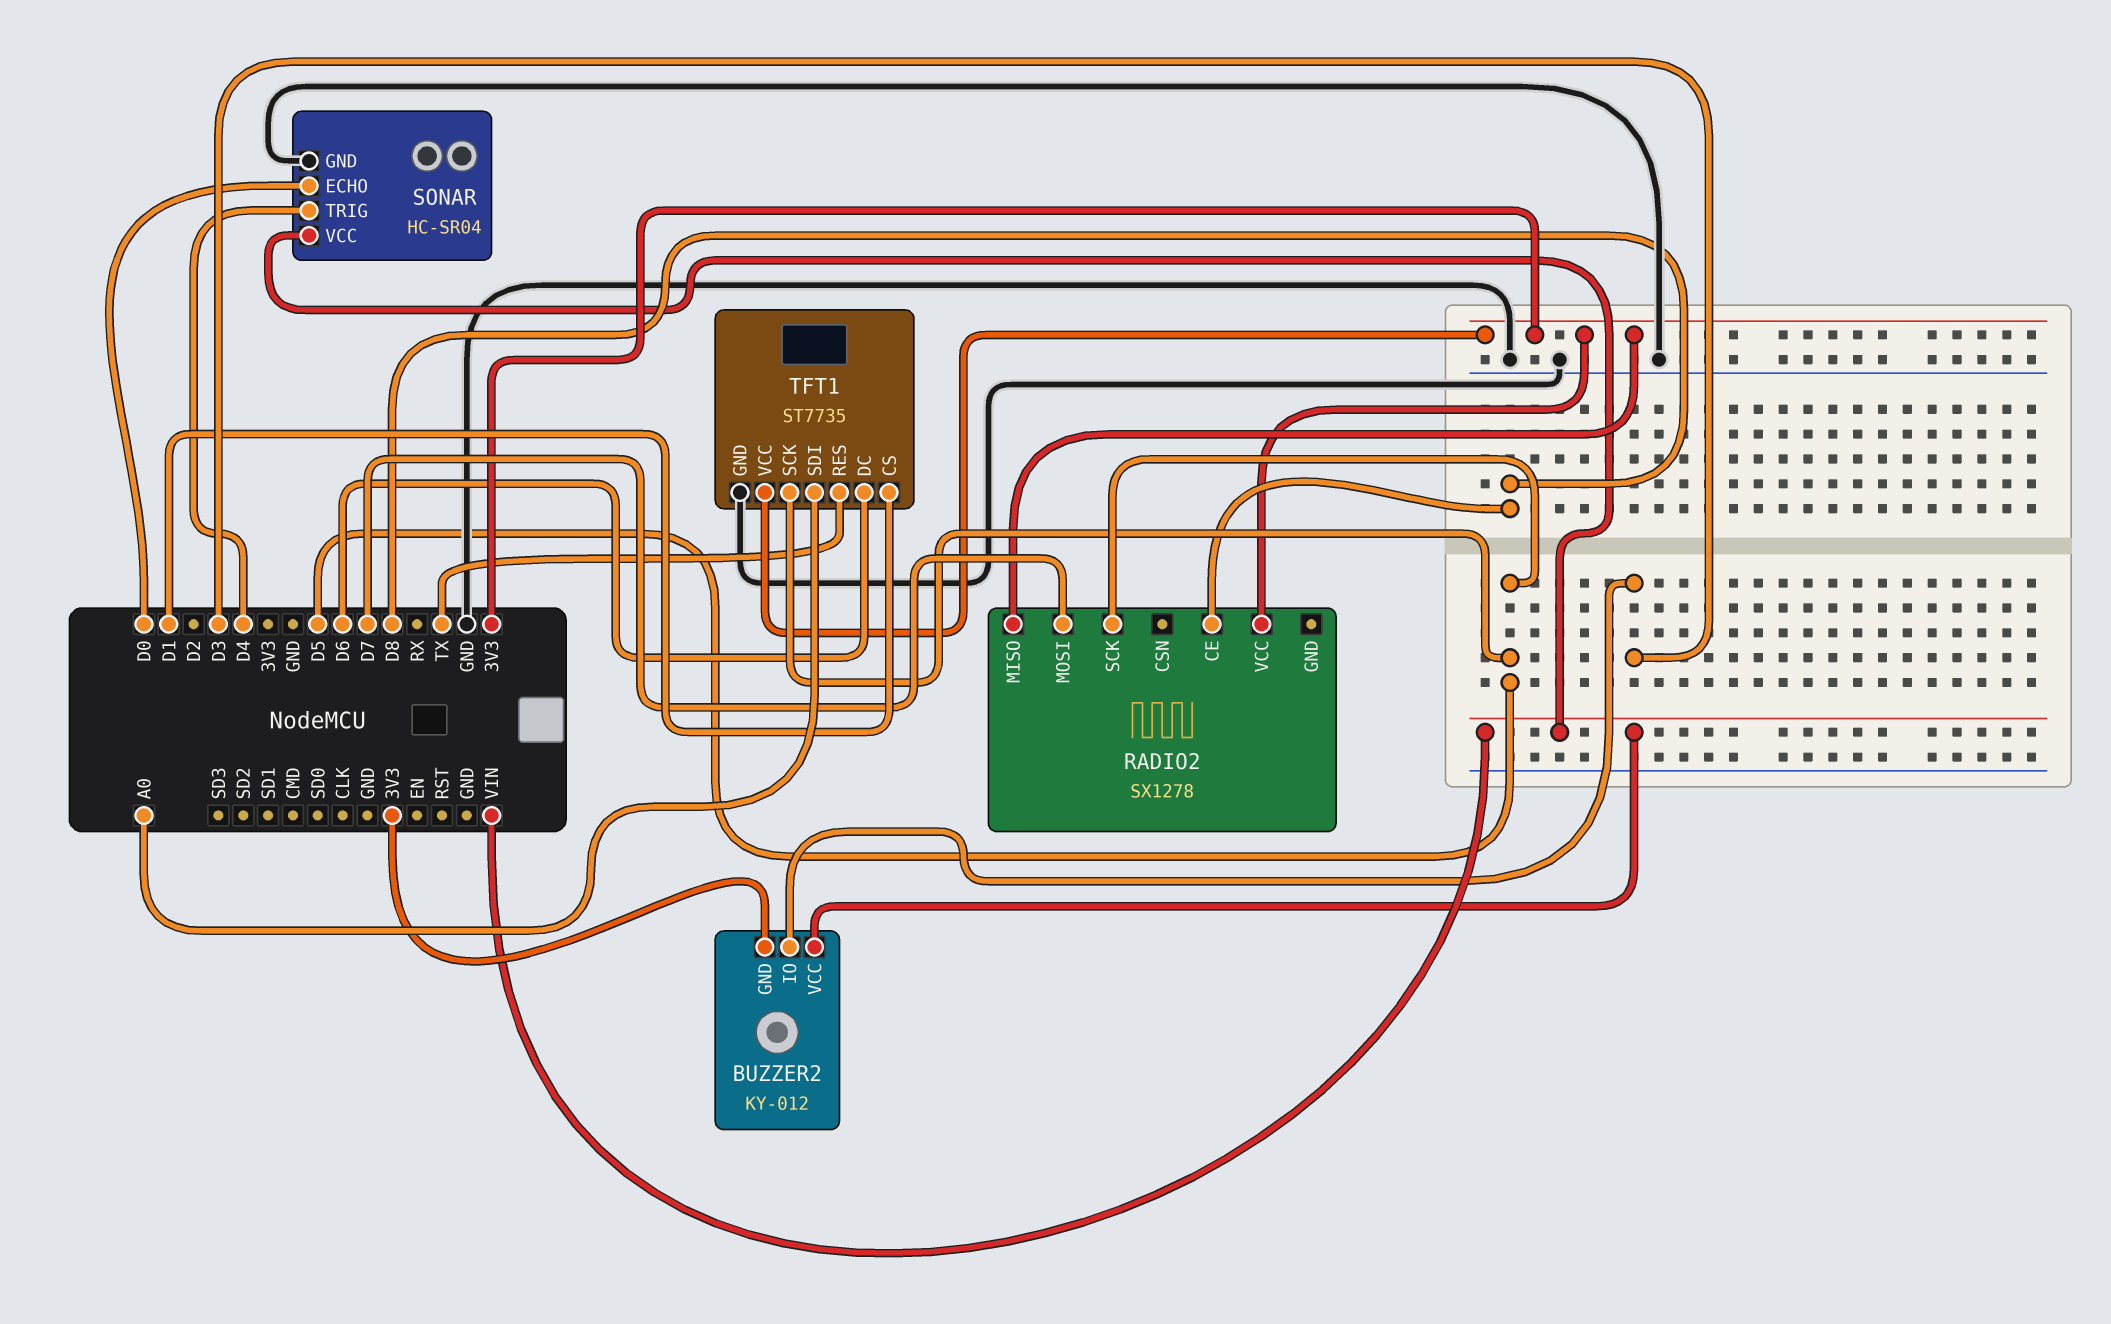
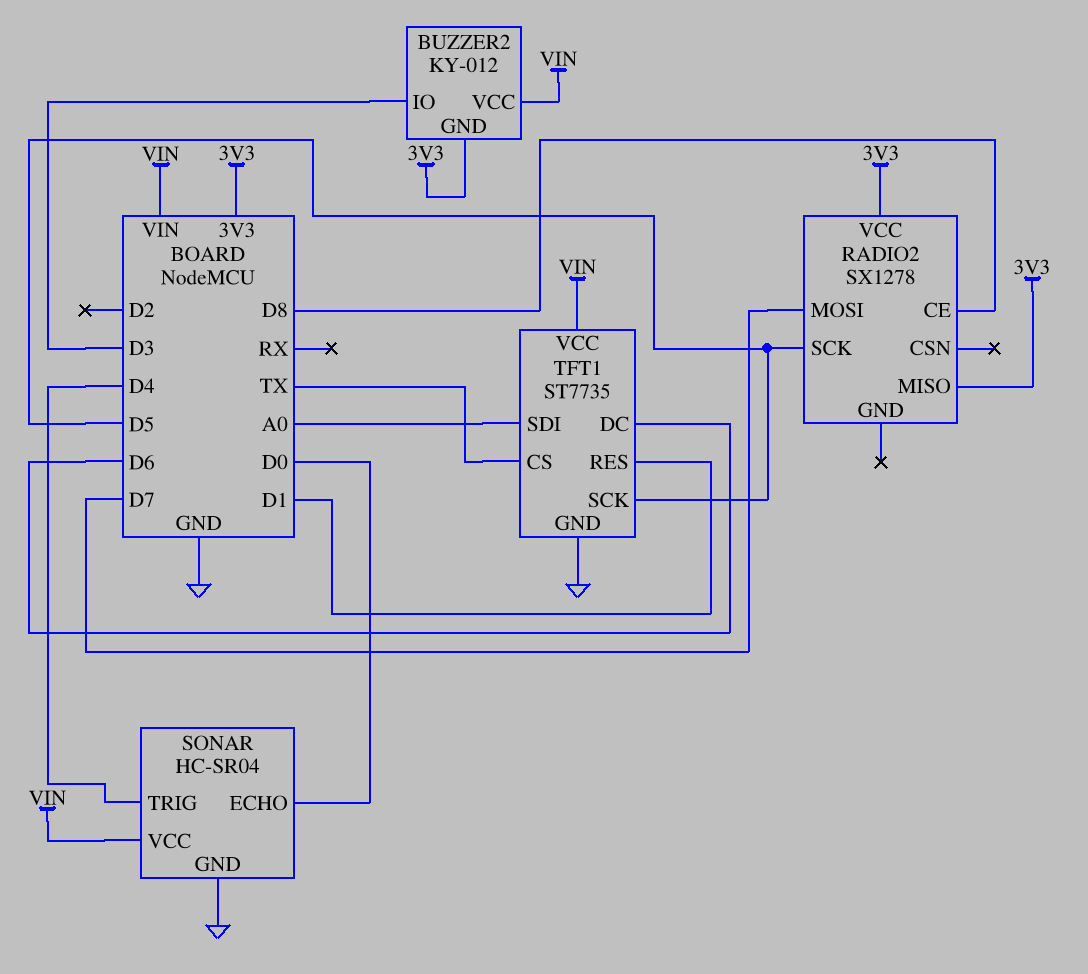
TFT1 pin CS: D1 -> TX
TFT1 pin RES: TX -> D1
TFT1 pin VCC: 3V3 -> VIN

